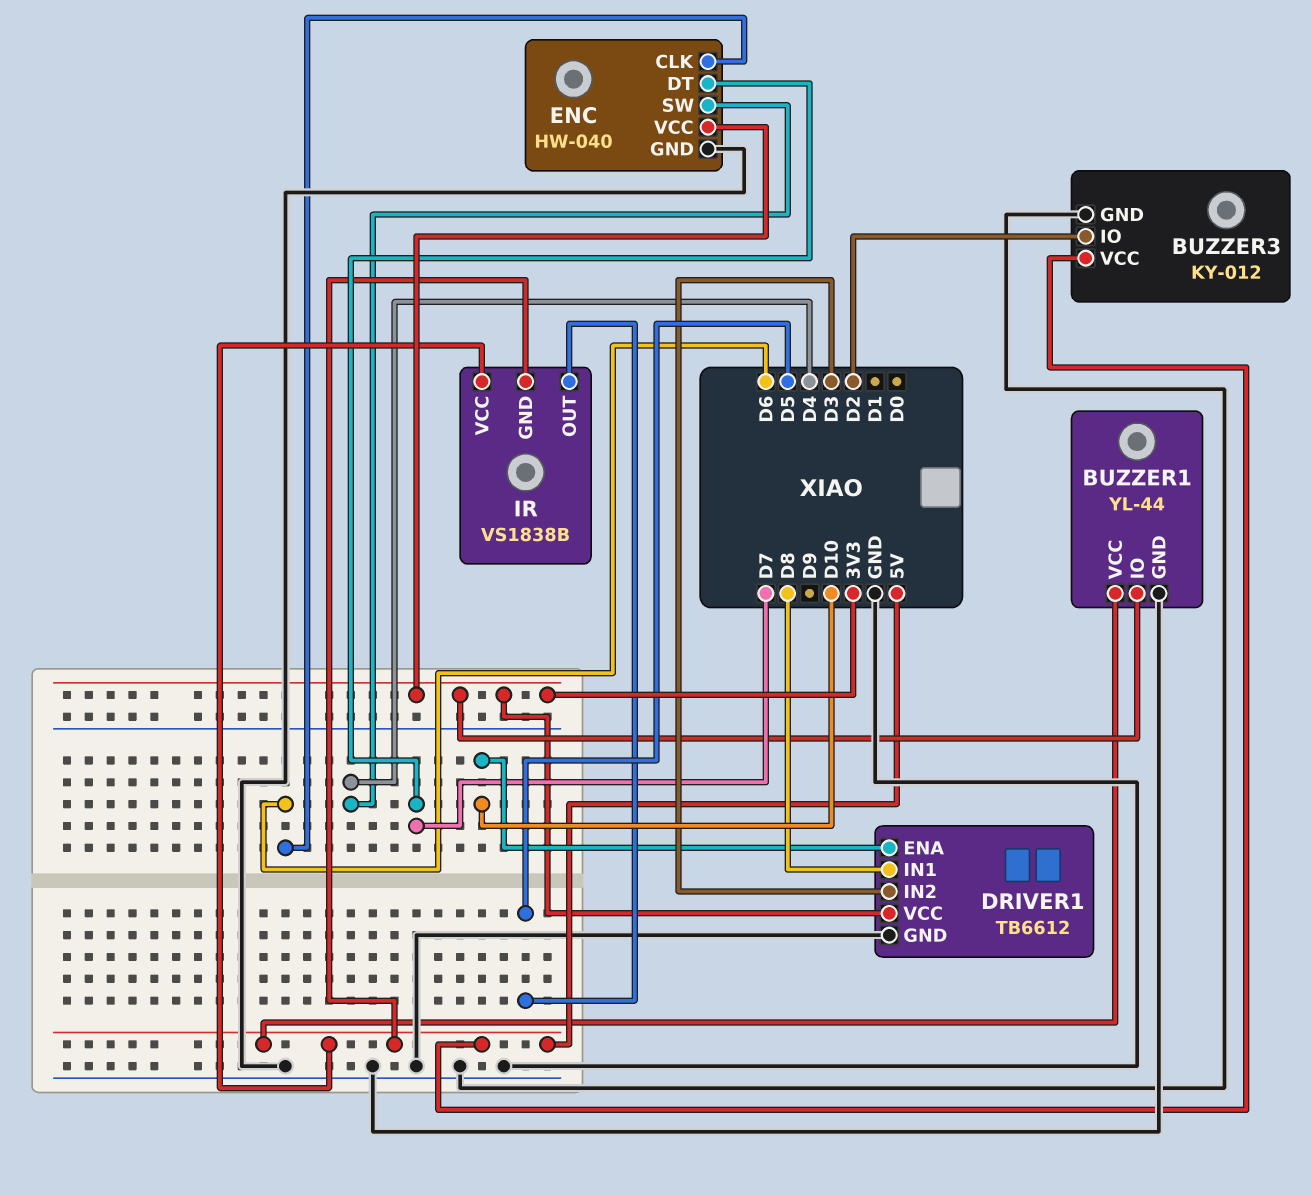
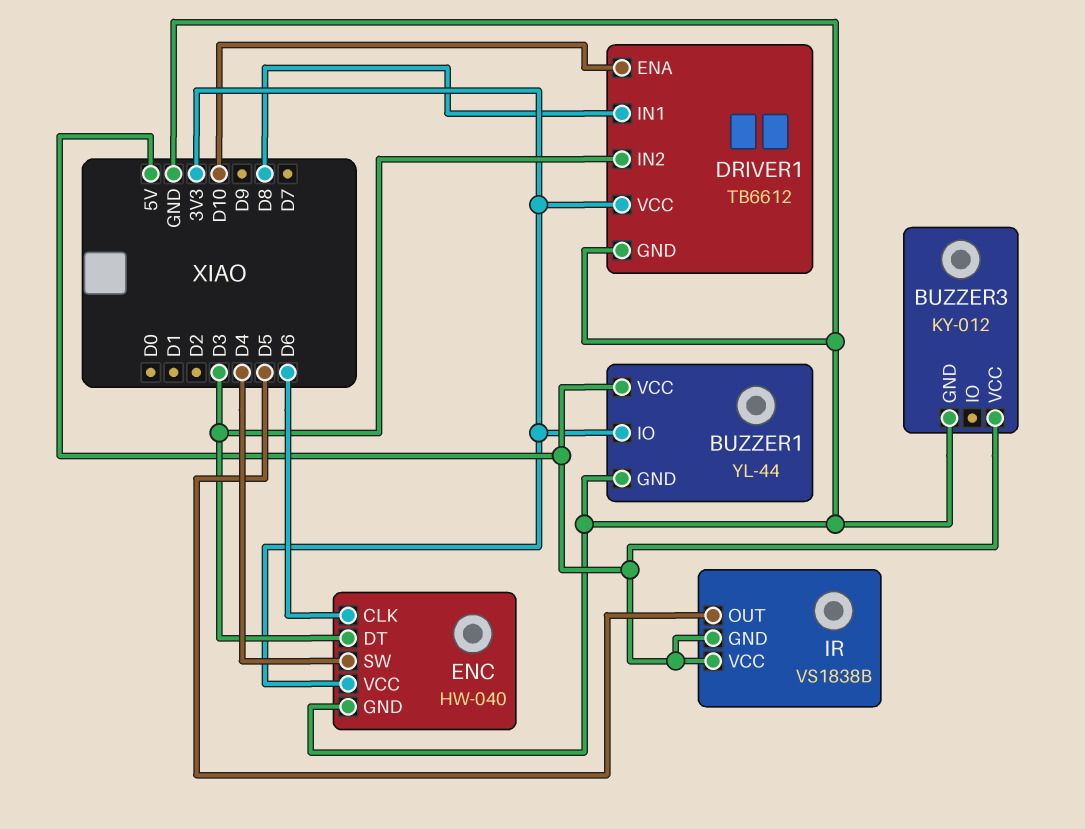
BUZZER3 pin IO: D2 -> none
ENC pin DT: D7 -> D3

